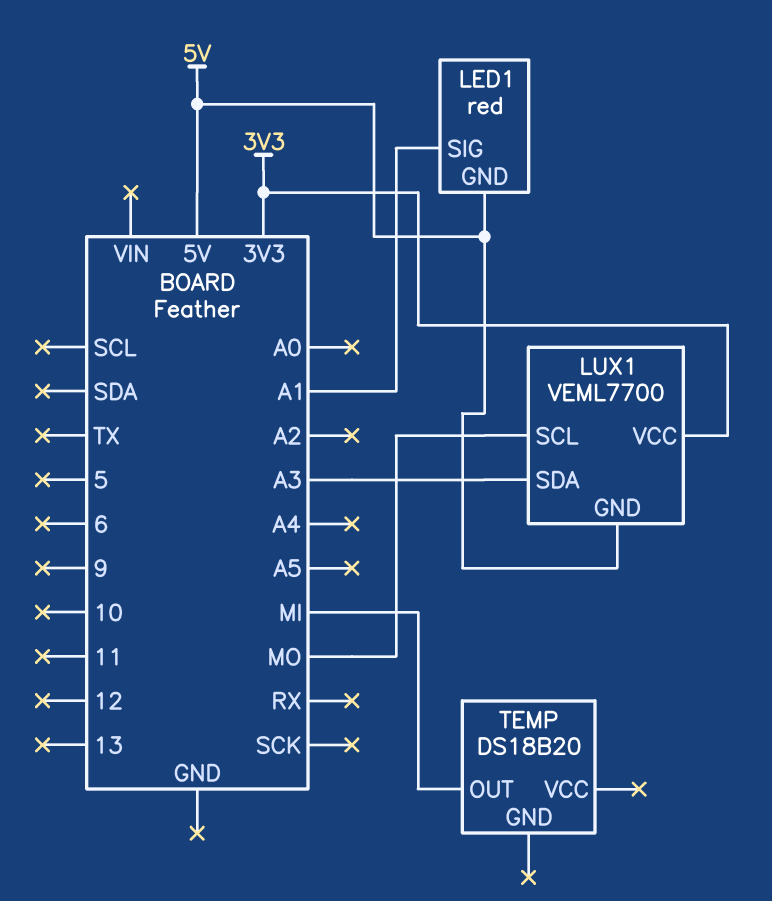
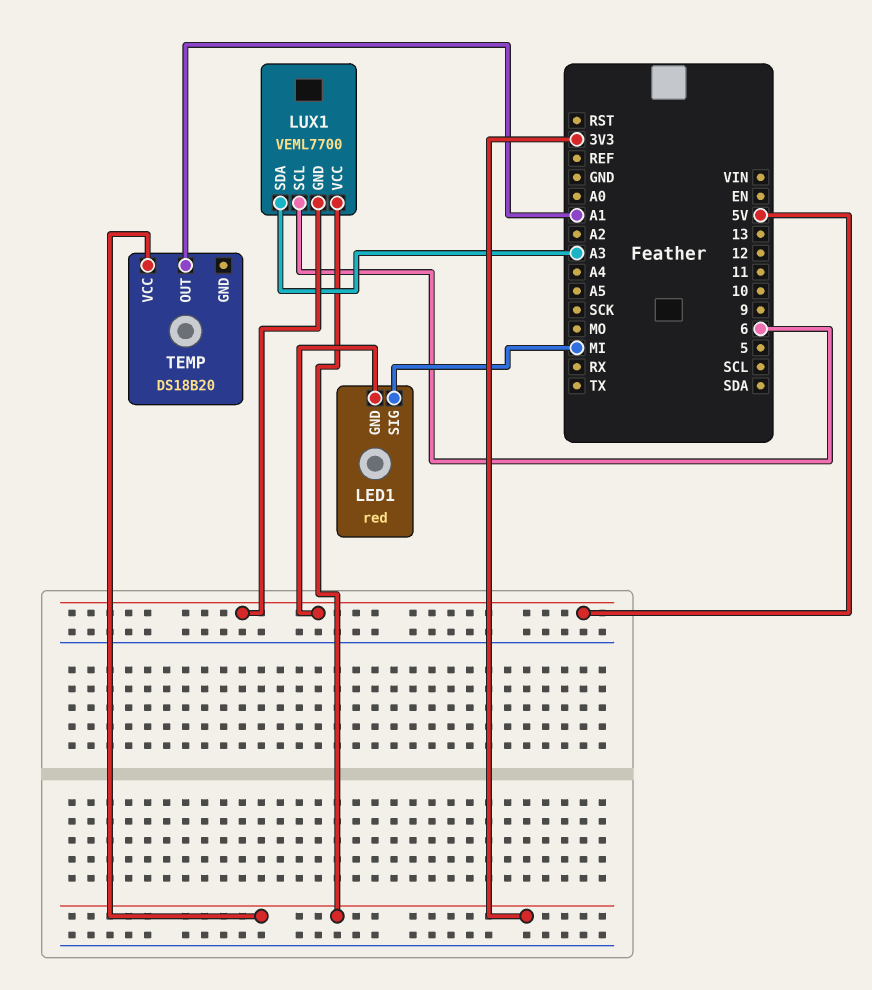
LED1 pin SIG: A1 -> MI
LUX1 pin SCL: MO -> 6
TEMP pin OUT: MI -> A1
TEMP pin VCC: none -> 3V3

